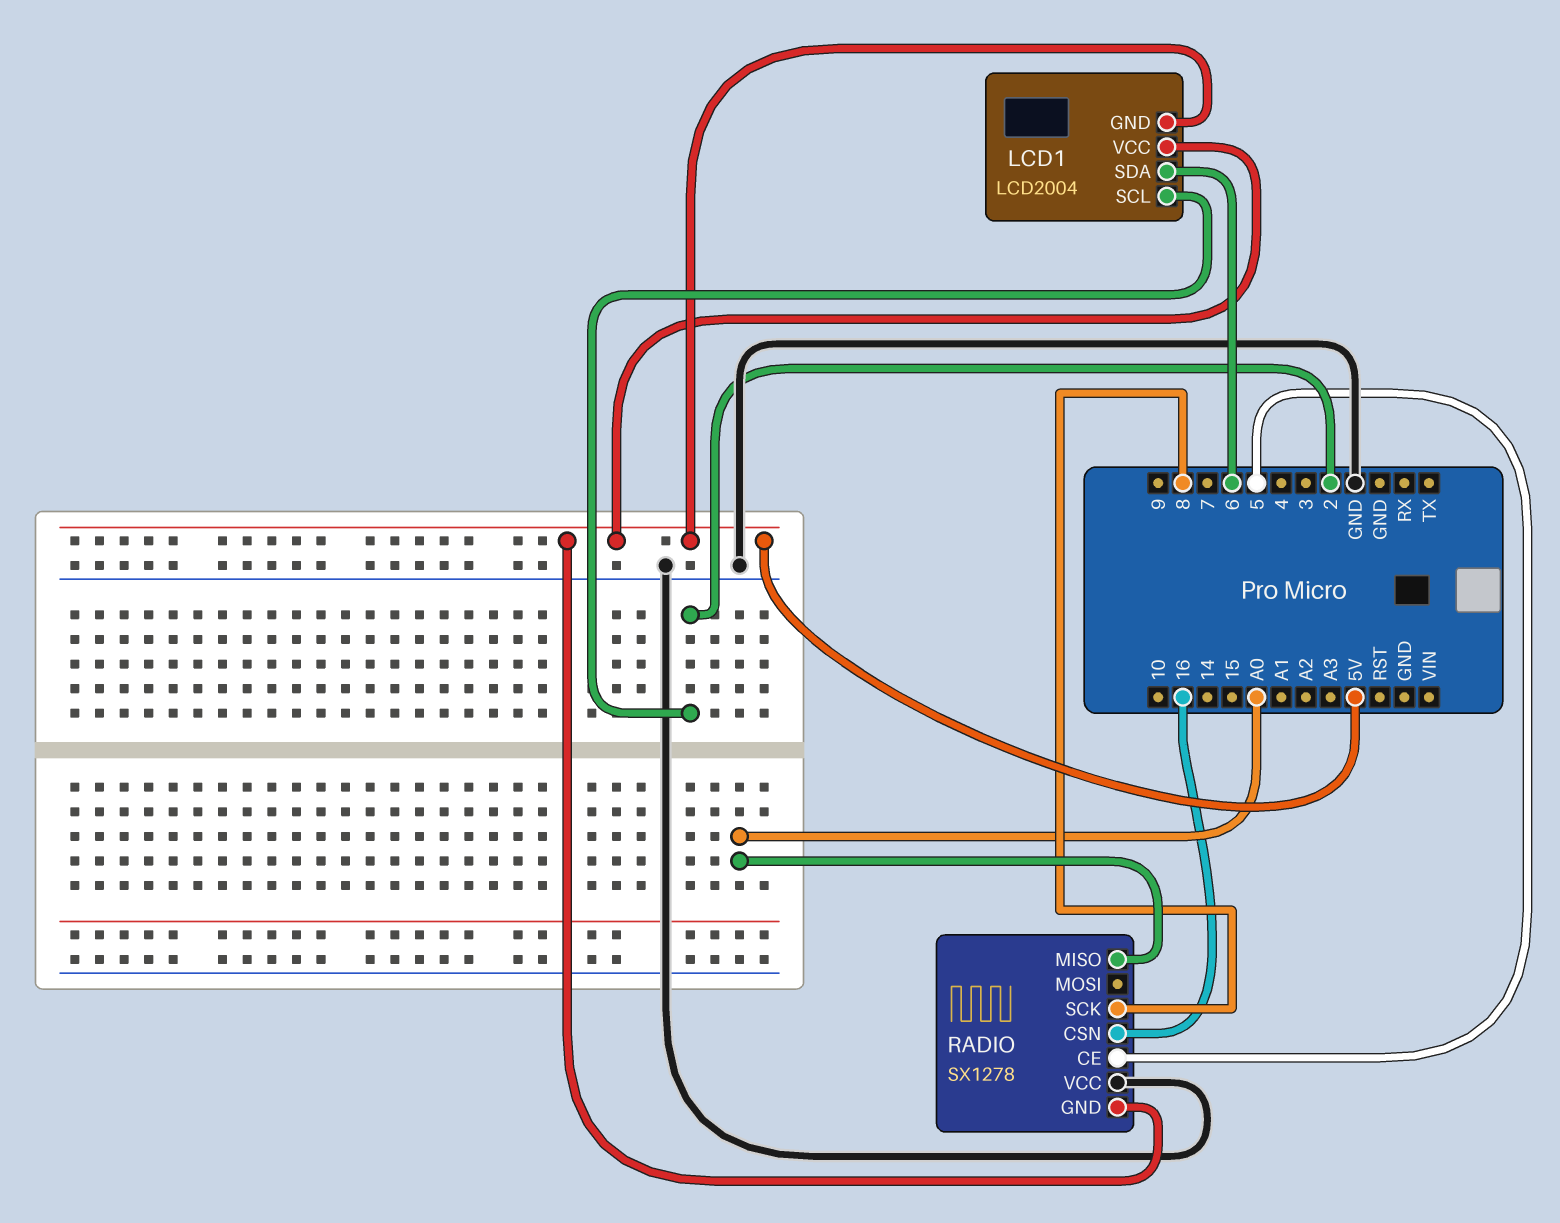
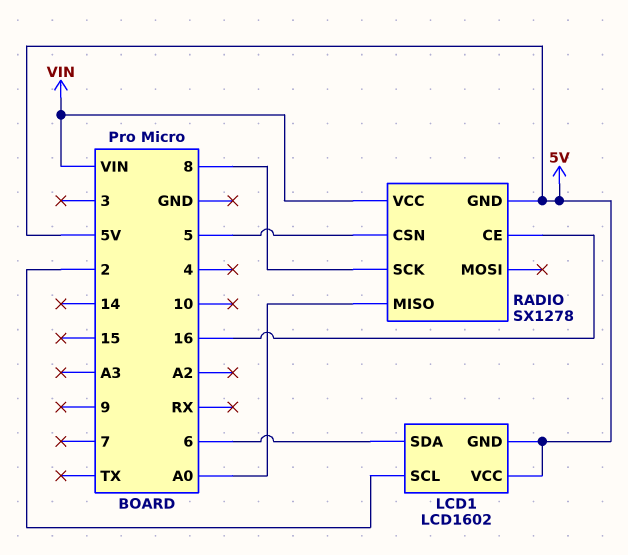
LCD1: LCD2004 -> LCD1602
RADIO pin CE: 5 -> 16
RADIO pin CSN: 16 -> 5
RADIO pin VCC: GND -> VIN

